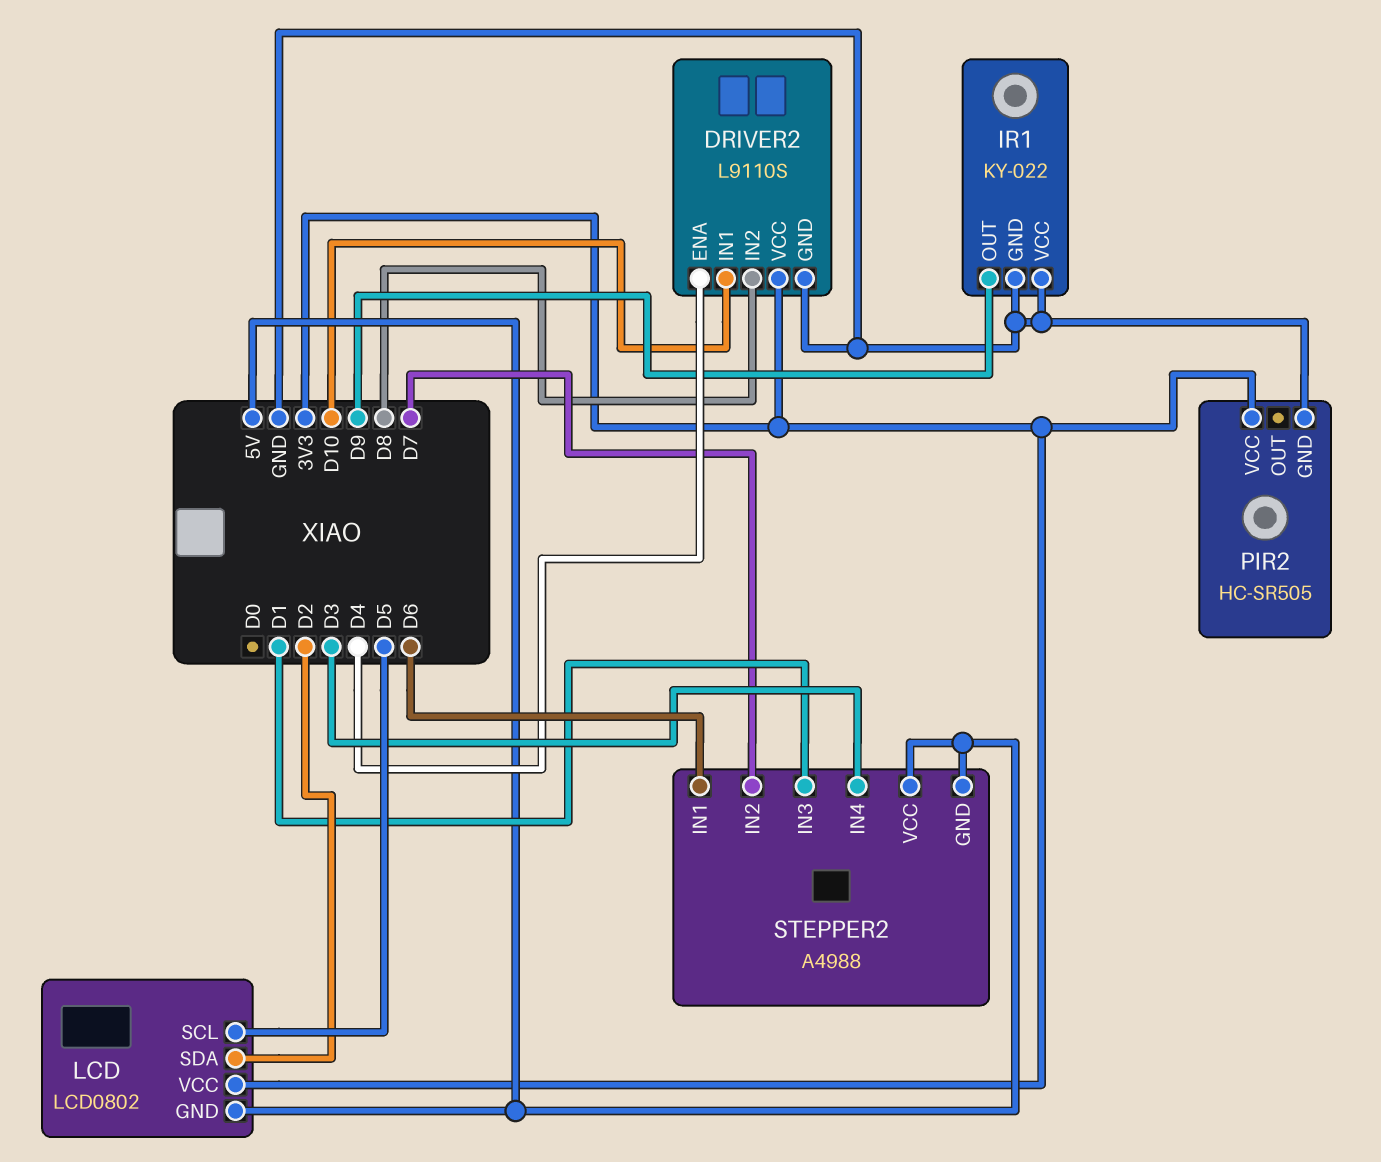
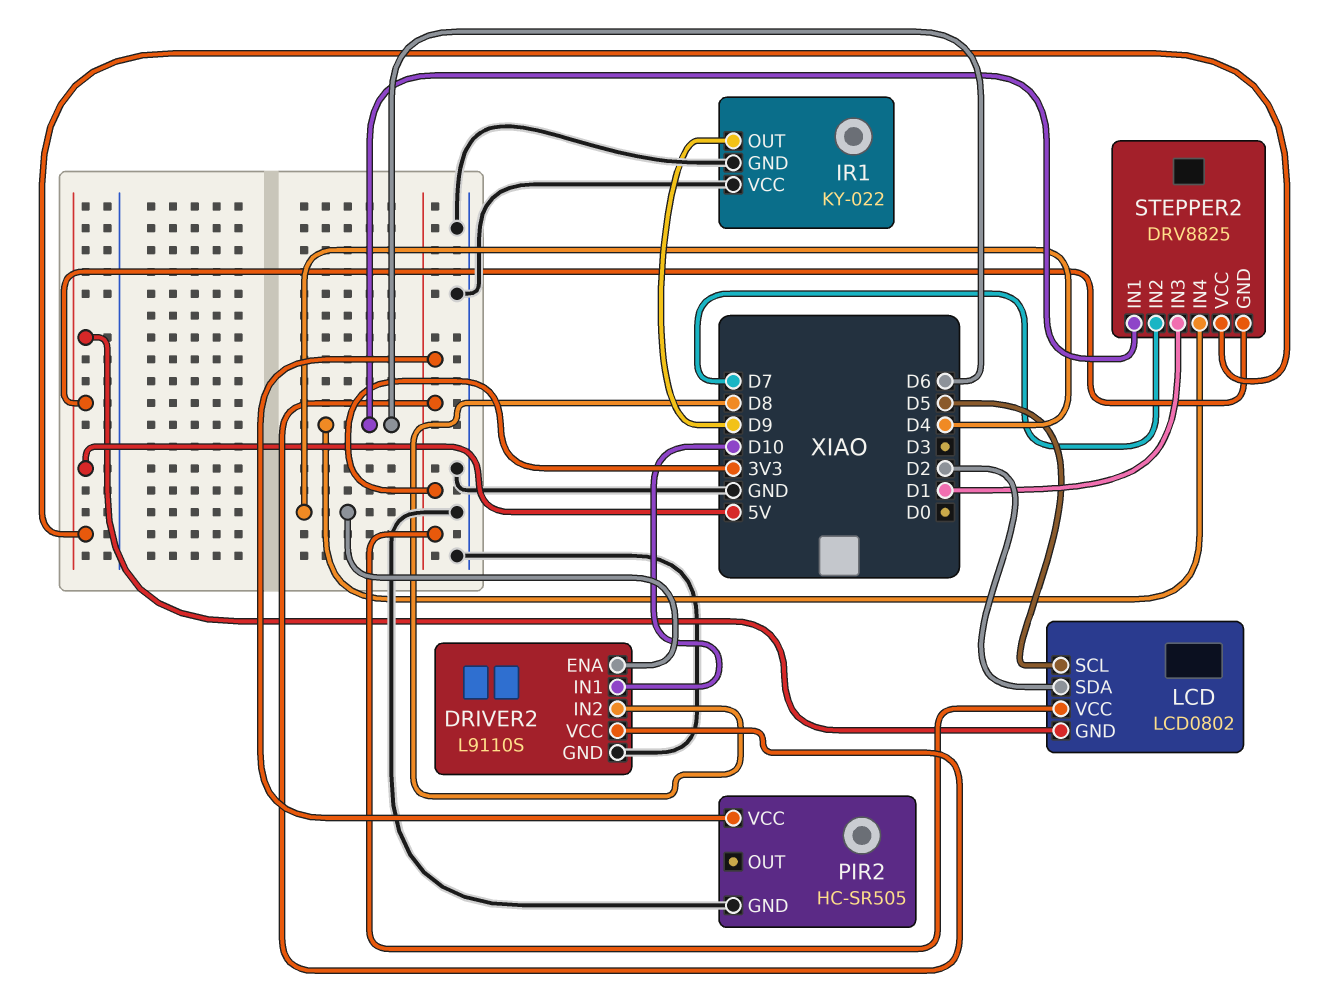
STEPPER2: A4988 -> DRV8825
STEPPER2 pin IN4: D3 -> D6

